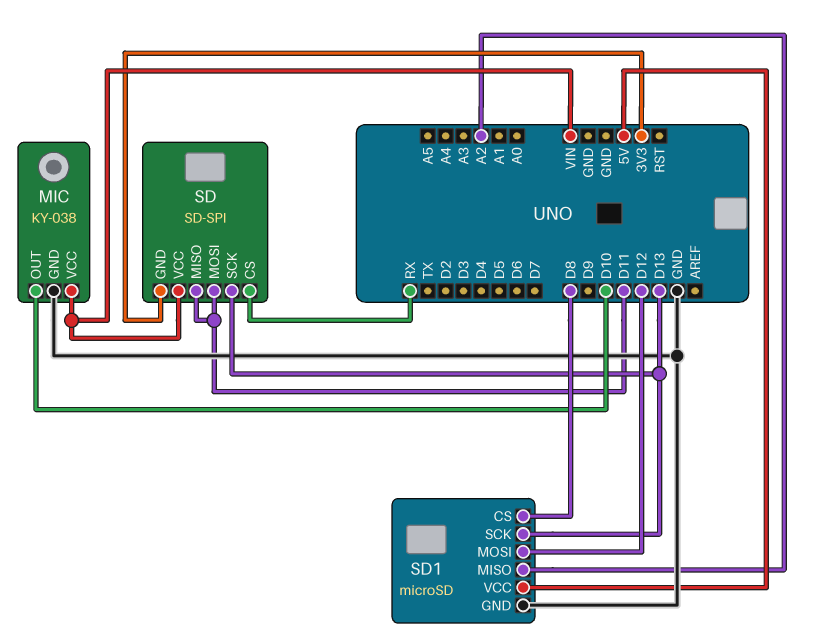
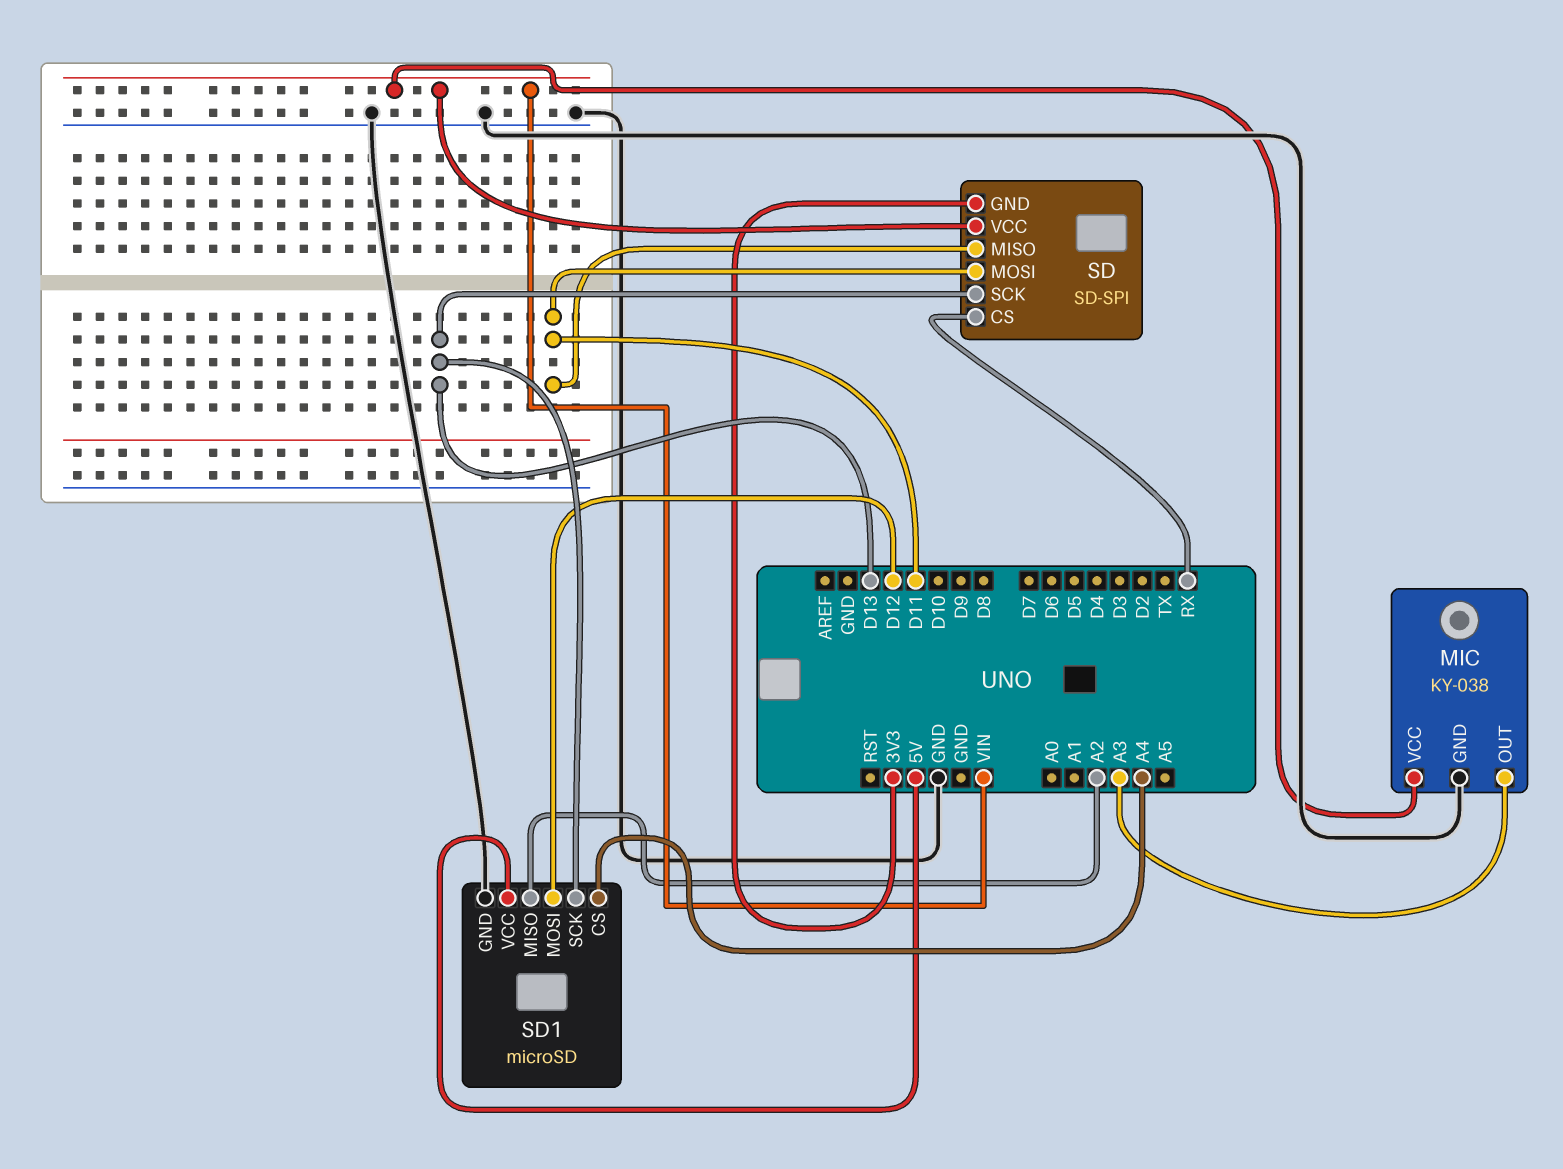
MIC pin OUT: D10 -> A3
SD1 pin CS: D8 -> A4

